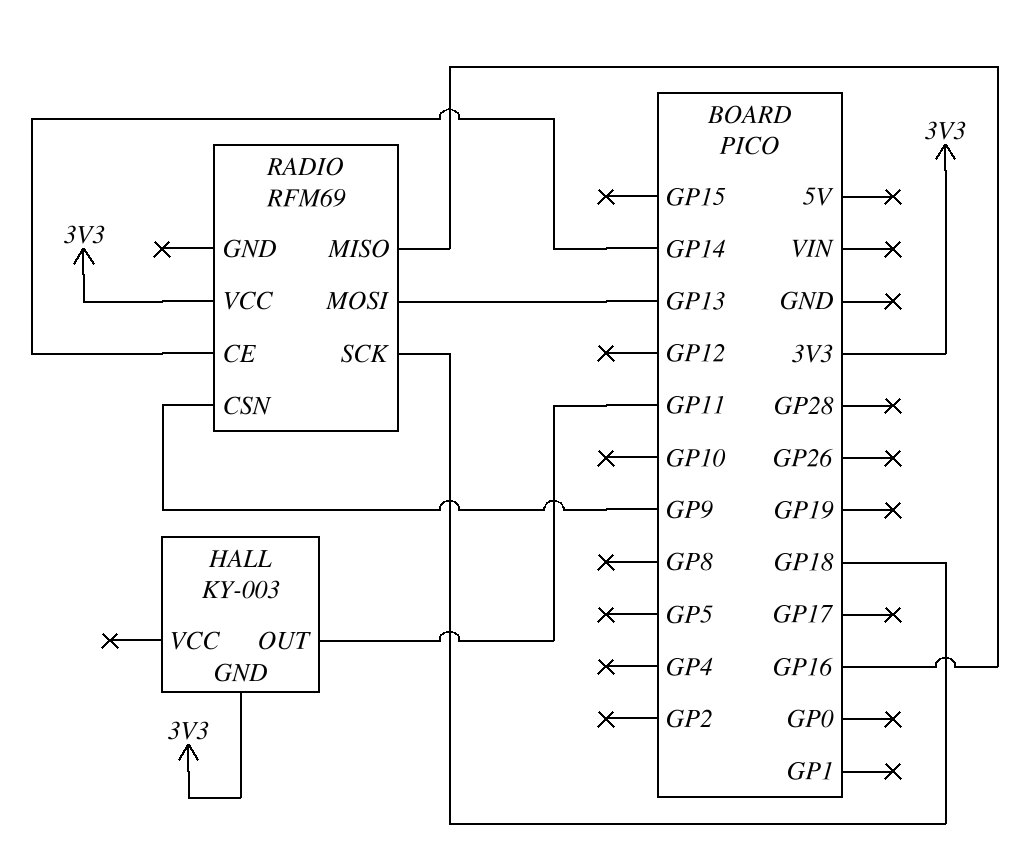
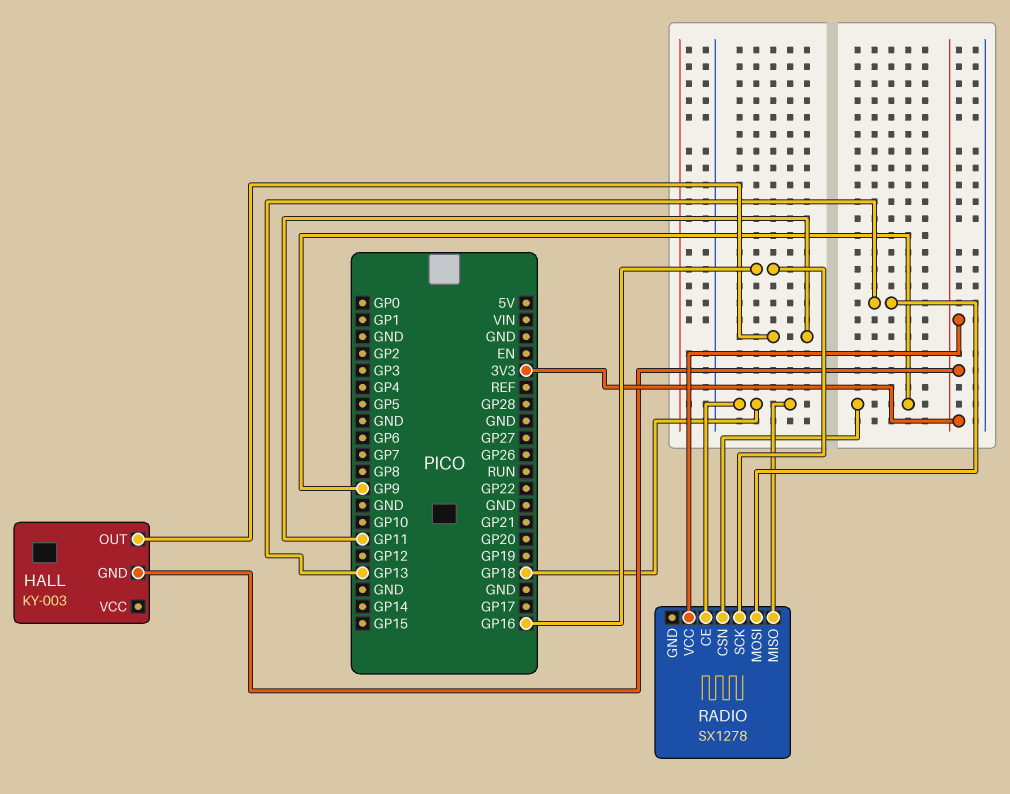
RADIO: RFM69 -> SX1278
RADIO pin CE: GP14 -> GP18
RADIO pin MISO: GP16 -> GP18
RADIO pin SCK: GP18 -> GP16

